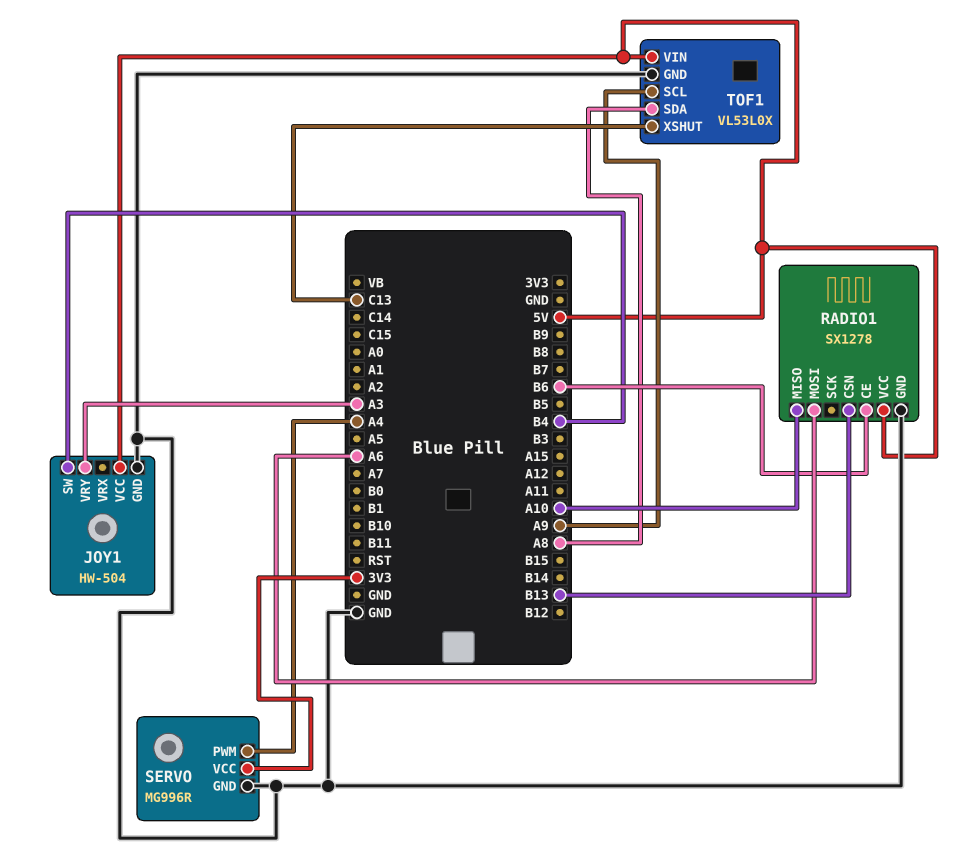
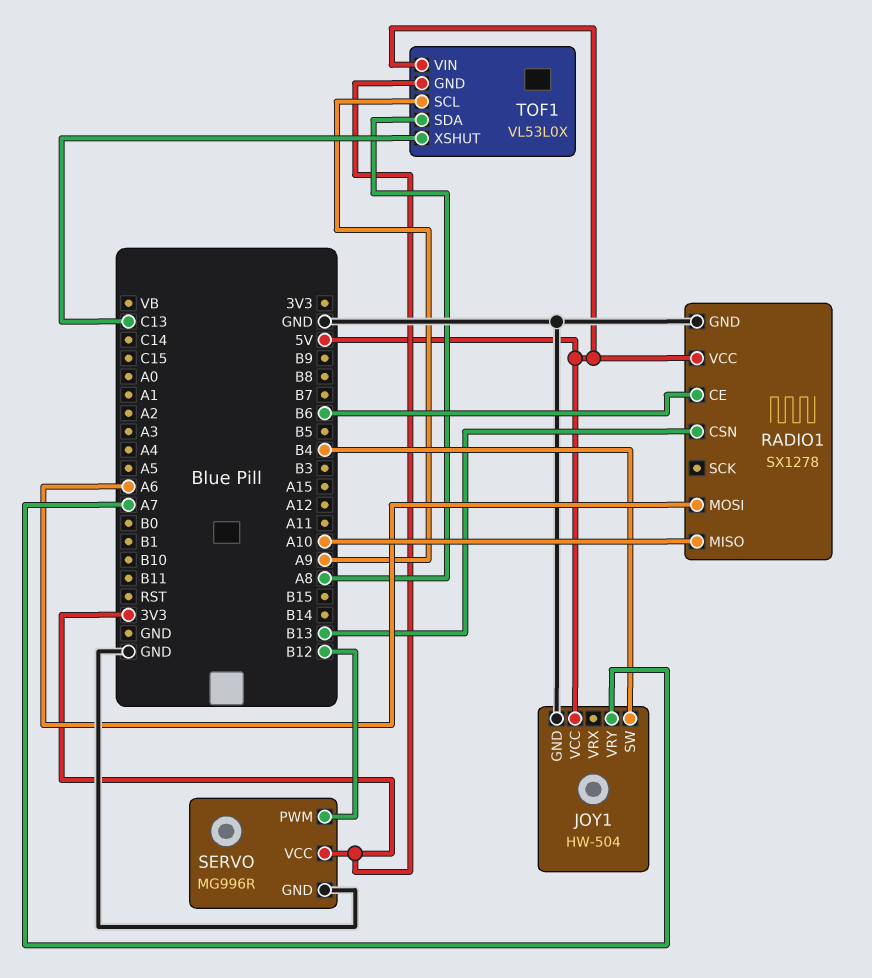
JOY1 pin VRY: A3 -> A7
SERVO pin PWM: A4 -> B12
TOF1 pin GND: GND -> 3V3

